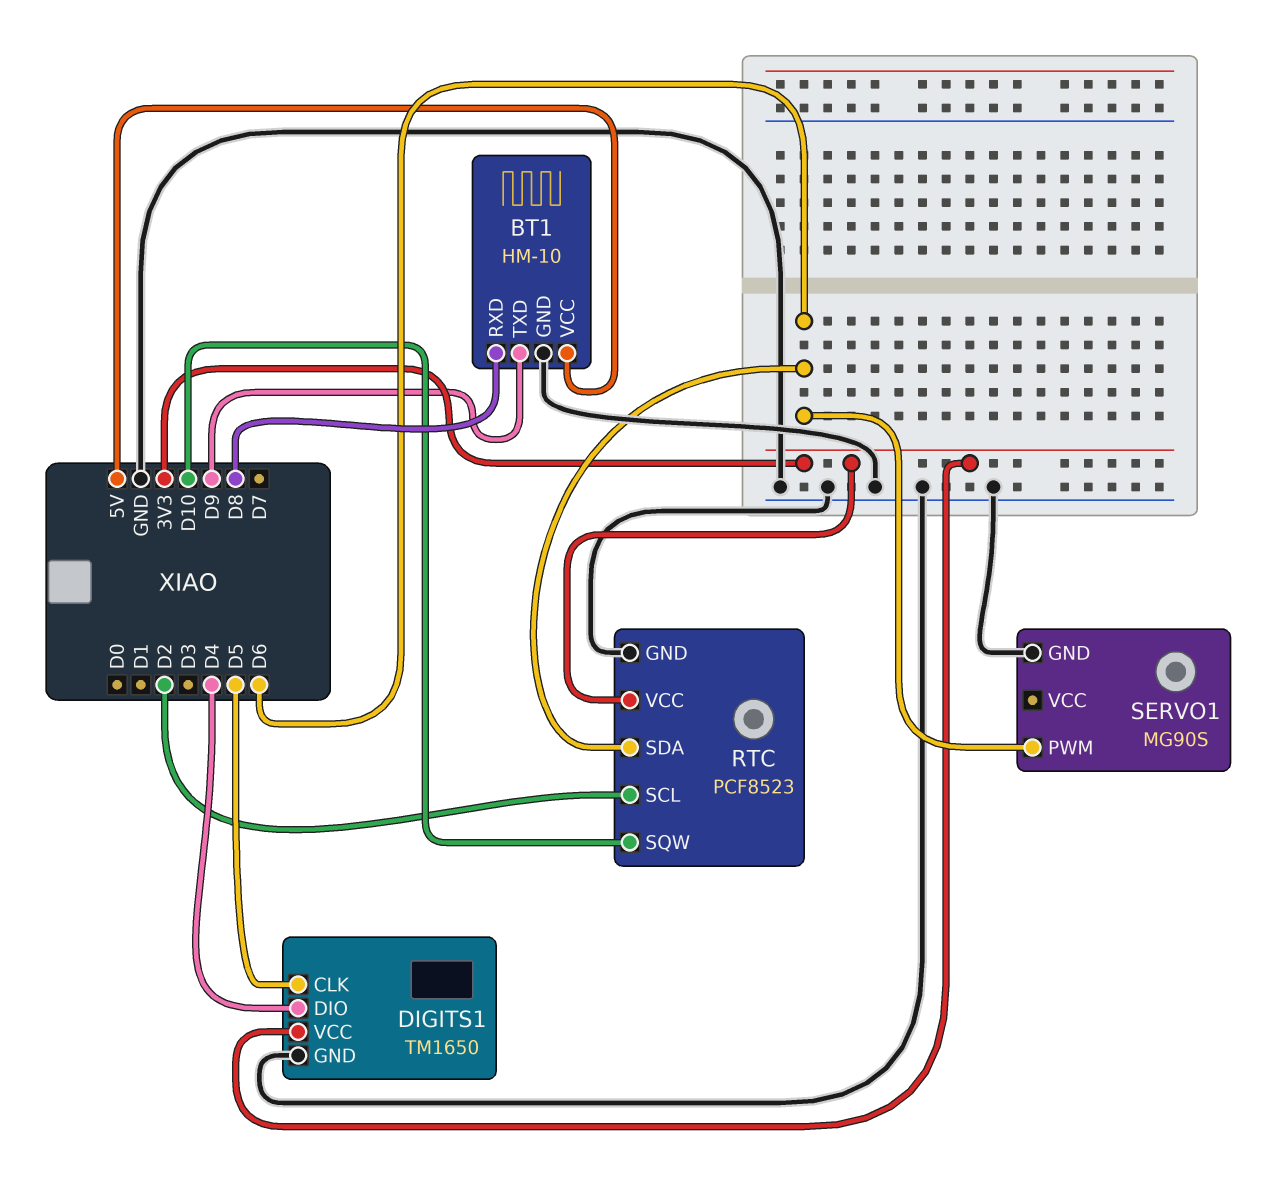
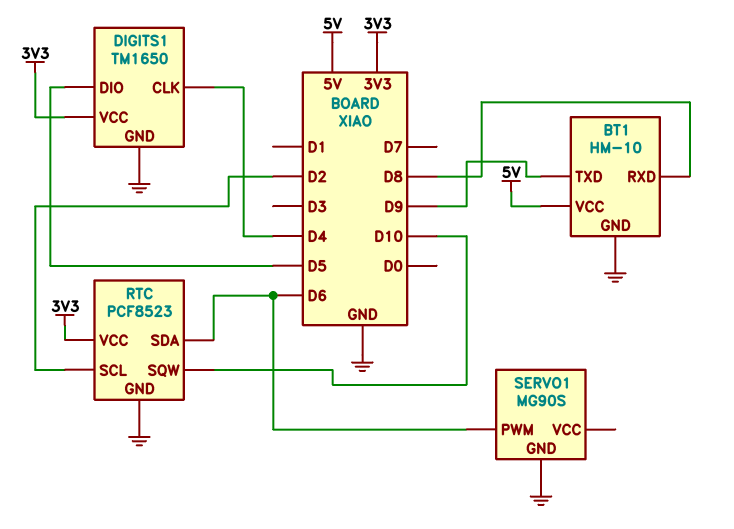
DIGITS1 pin CLK: D5 -> D4
DIGITS1 pin DIO: D4 -> D5

